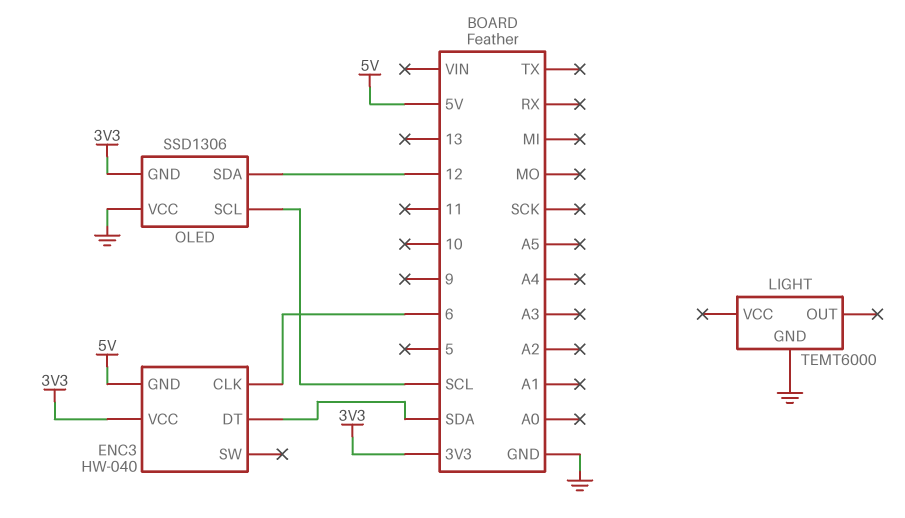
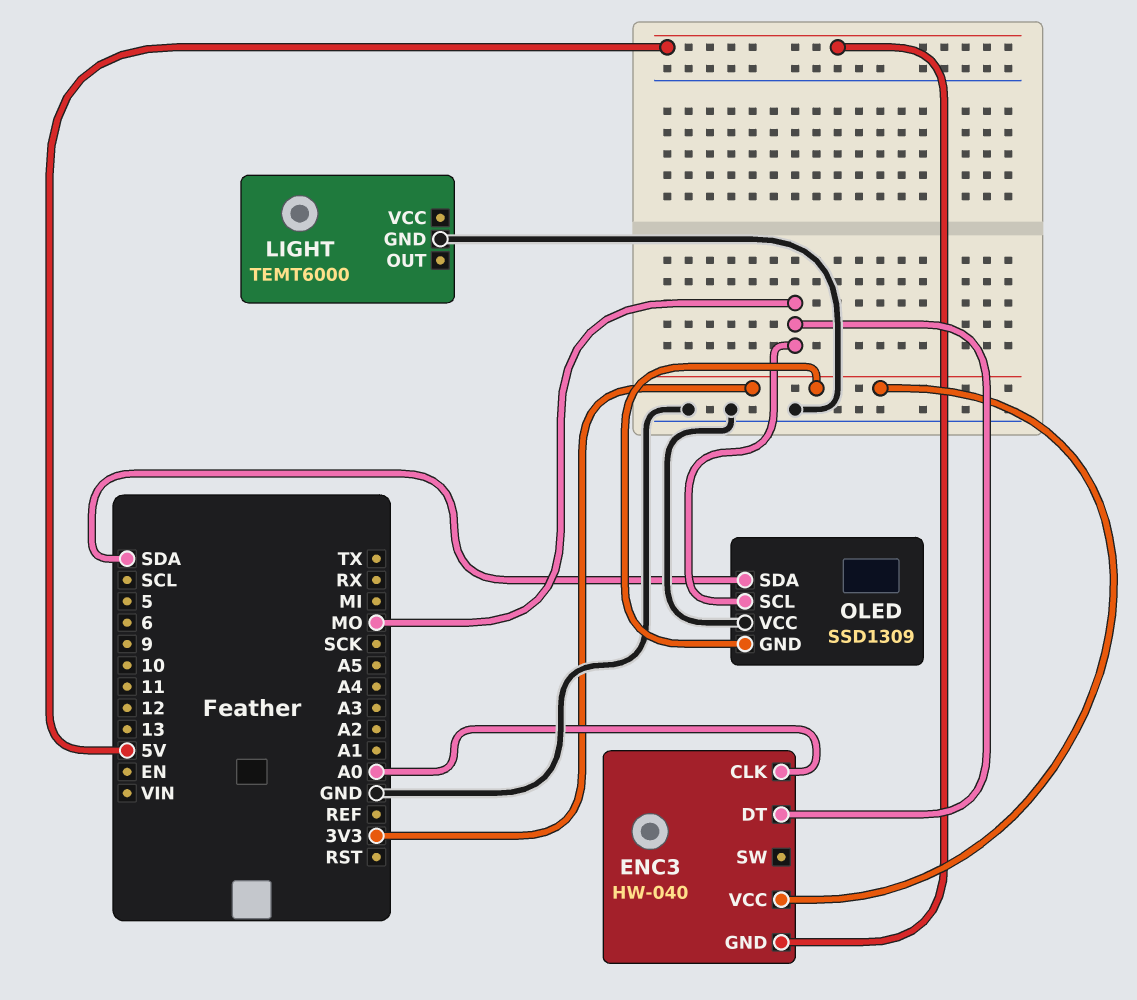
ENC3 pin CLK: 6 -> A0
ENC3 pin DT: SDA -> MO
OLED: SSD1306 -> SSD1309
OLED pin SCL: SCL -> MO
OLED pin SDA: 12 -> SDA

